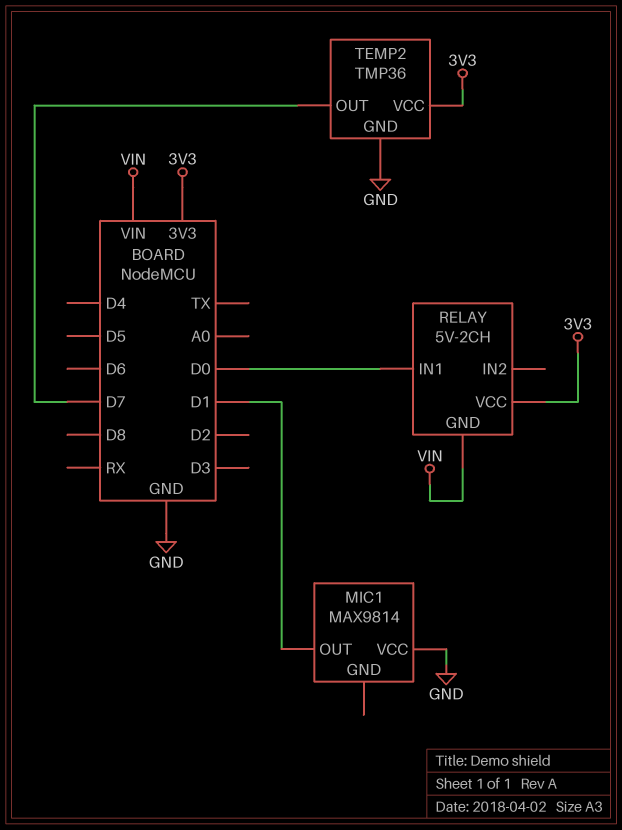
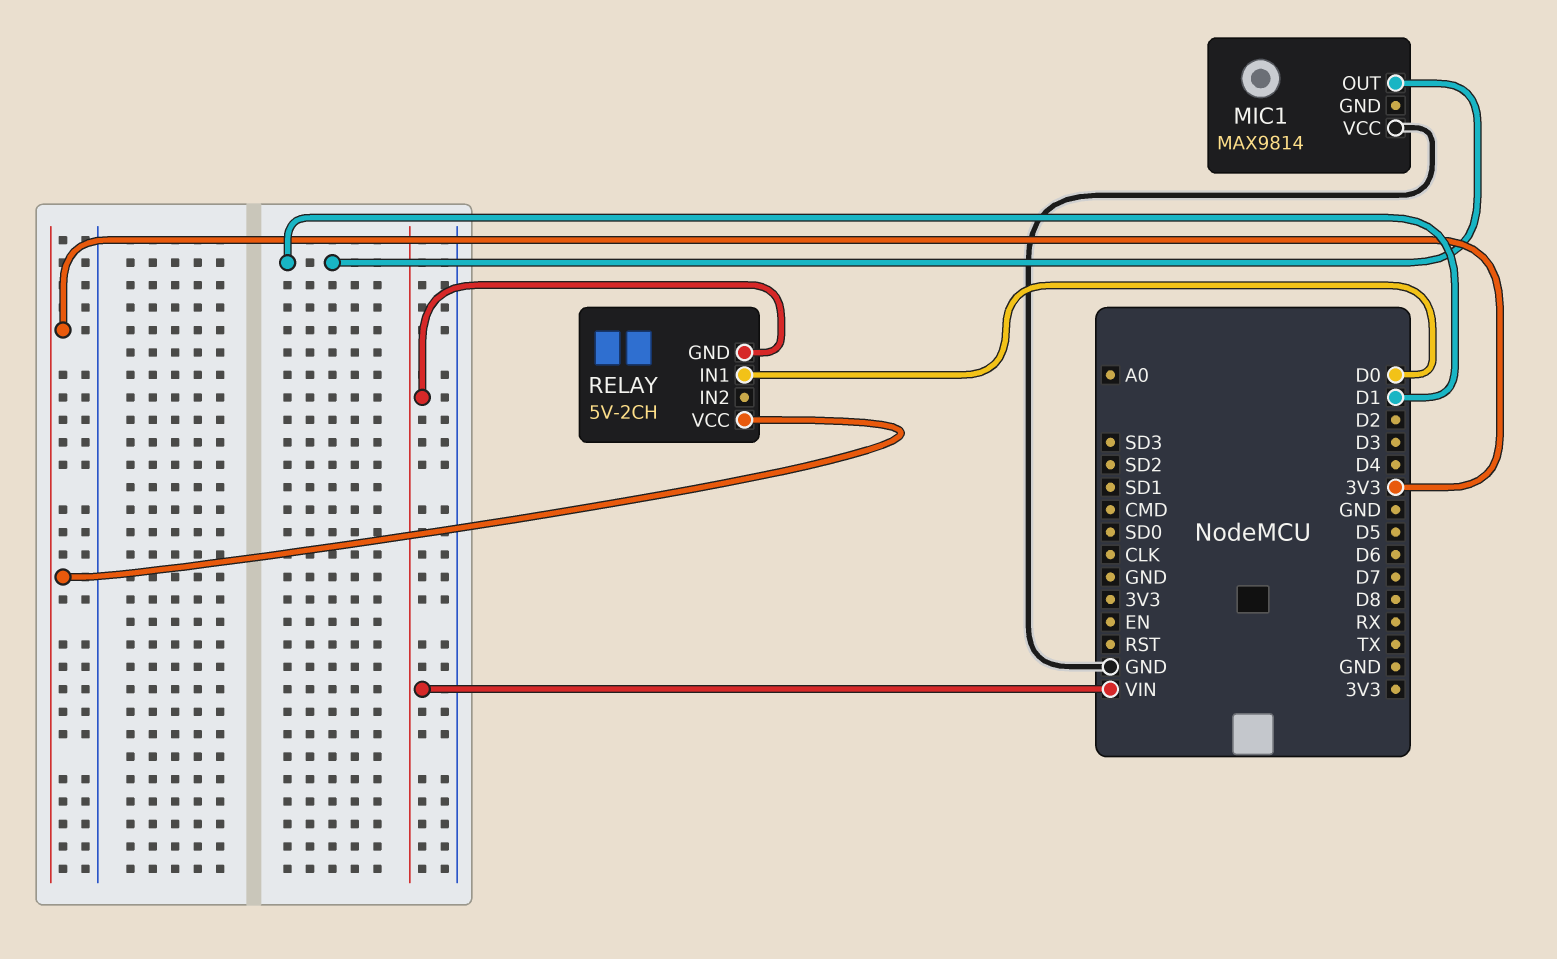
TEMP2: TMP36 -> none
TEMP2 pin GND: GND -> none
TEMP2 pin OUT: D7 -> none
TEMP2 pin VCC: 3V3 -> none

